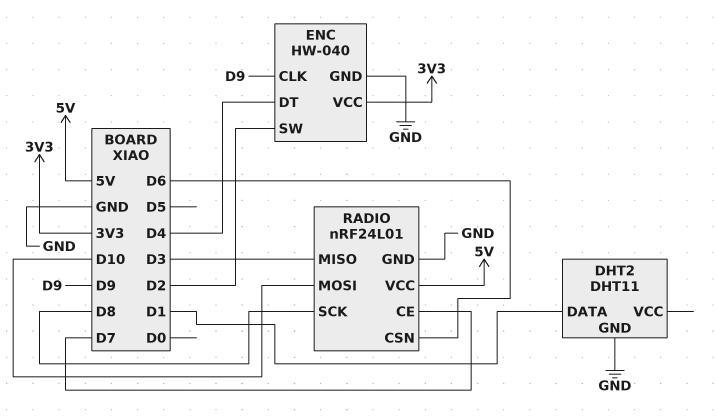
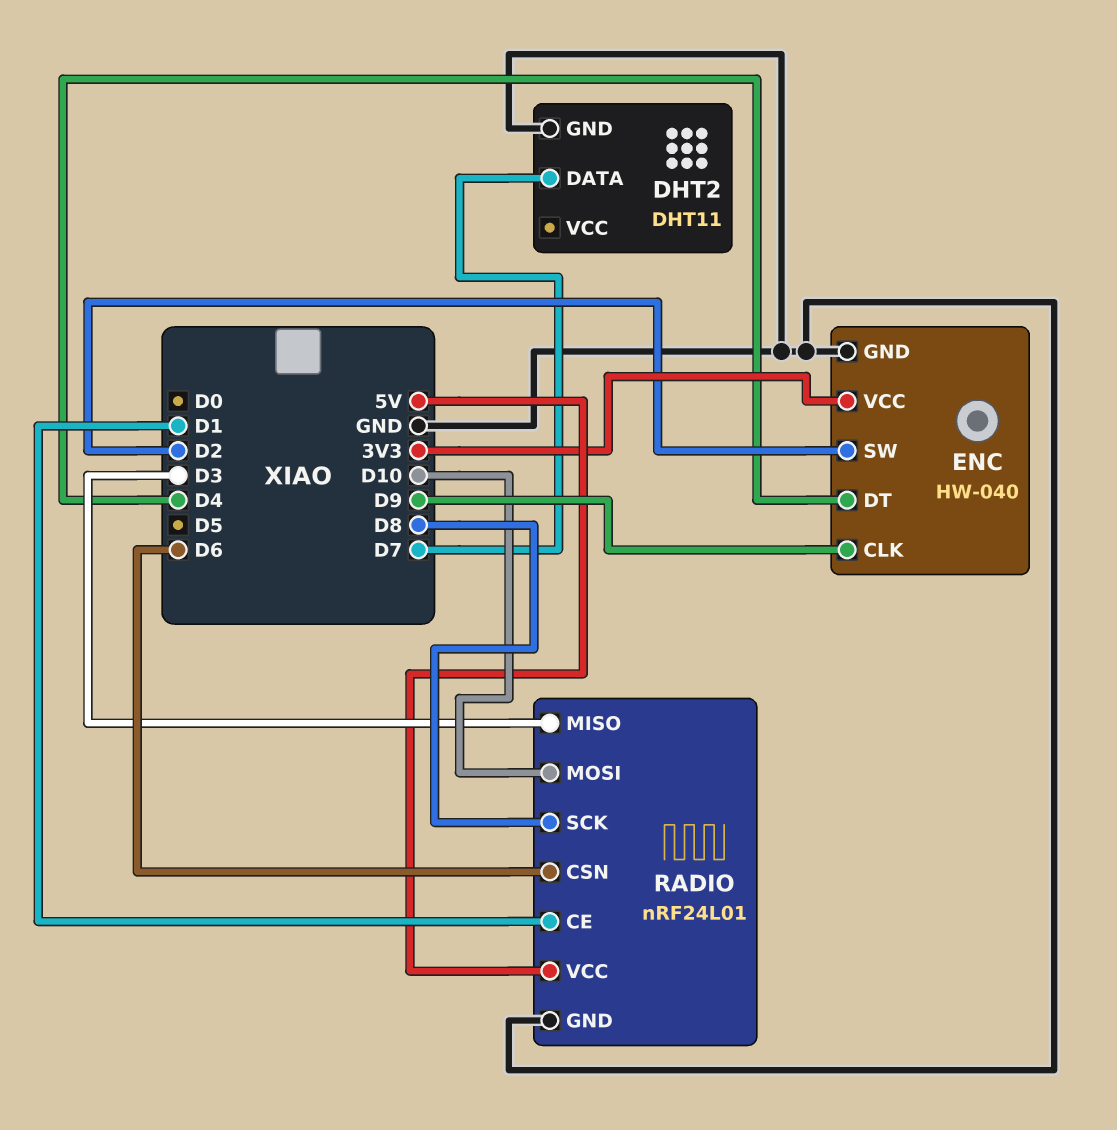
DHT2 pin DATA: D1 -> D7
RADIO pin CE: D7 -> D1

